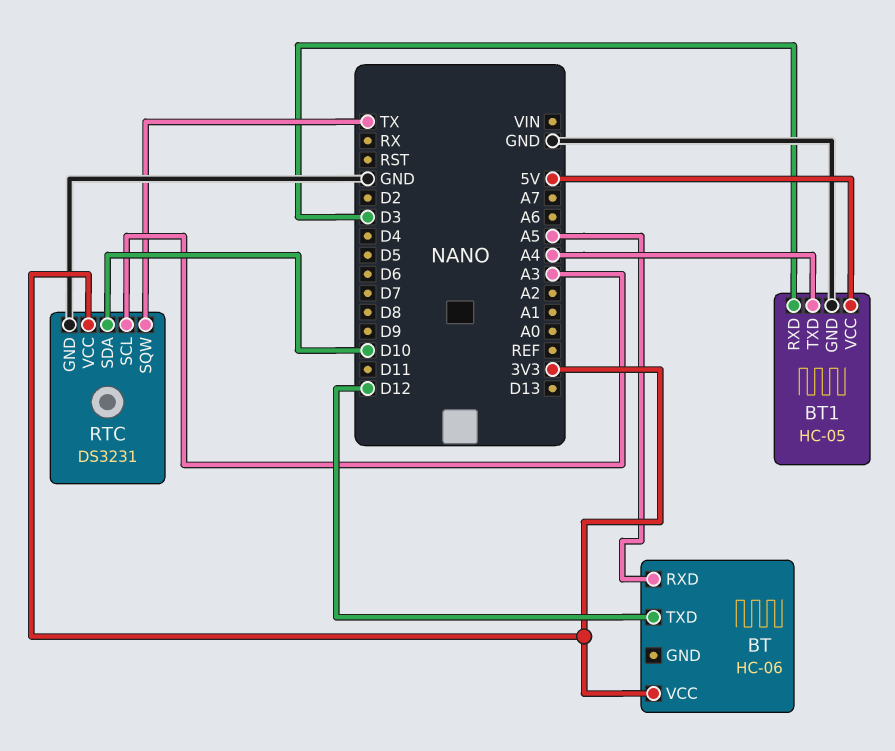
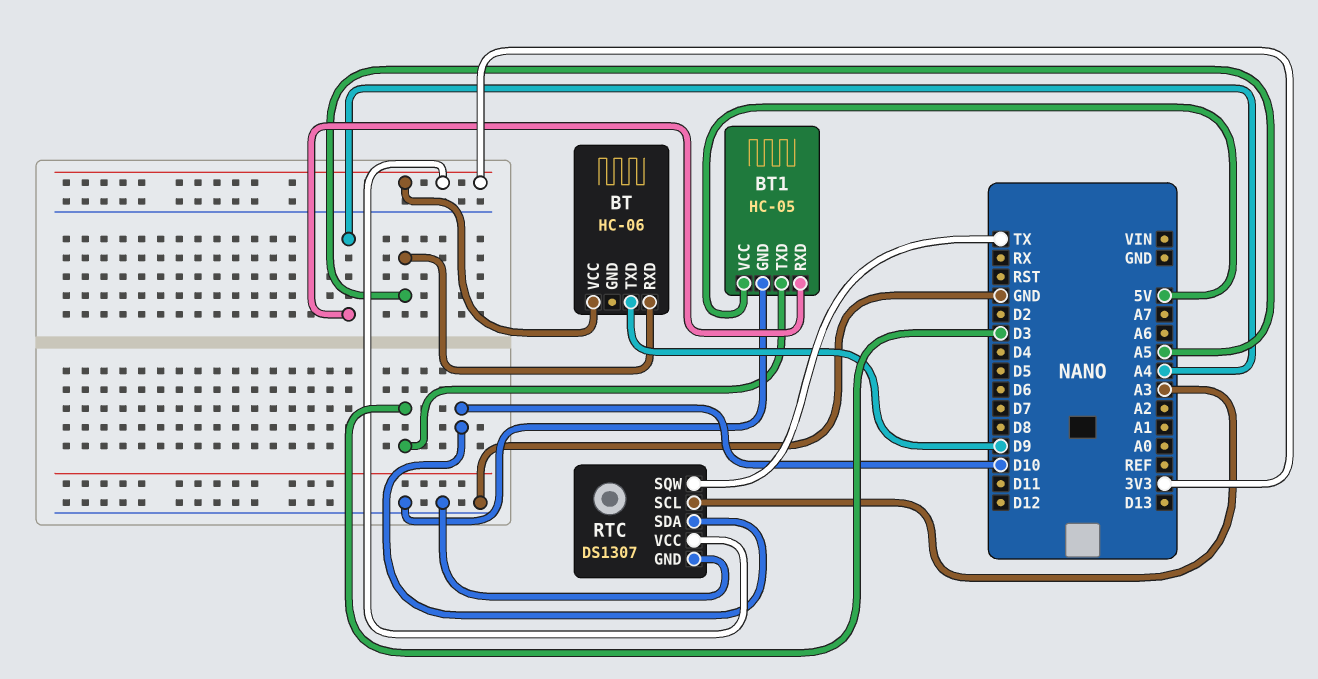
BT pin TXD: D12 -> D9
BT1 pin RXD: D3 -> A4
BT1 pin TXD: A4 -> D3
RTC: DS3231 -> DS1307

